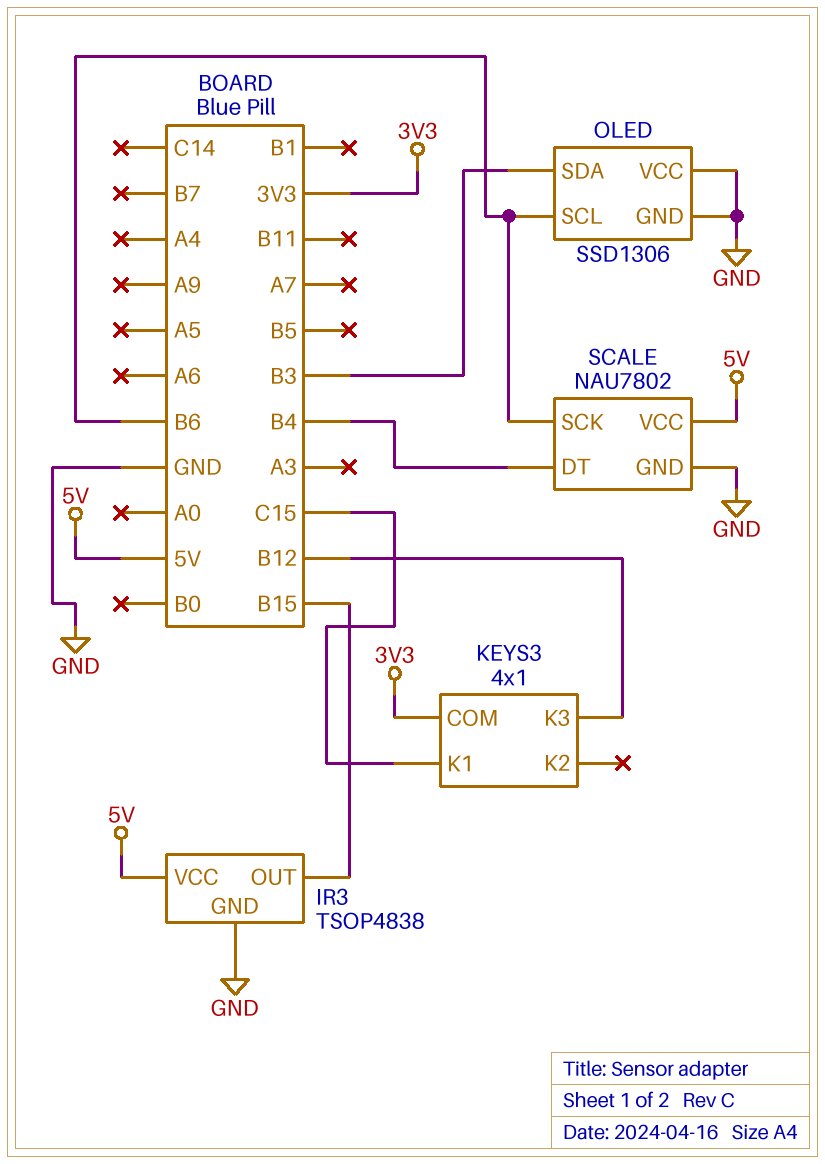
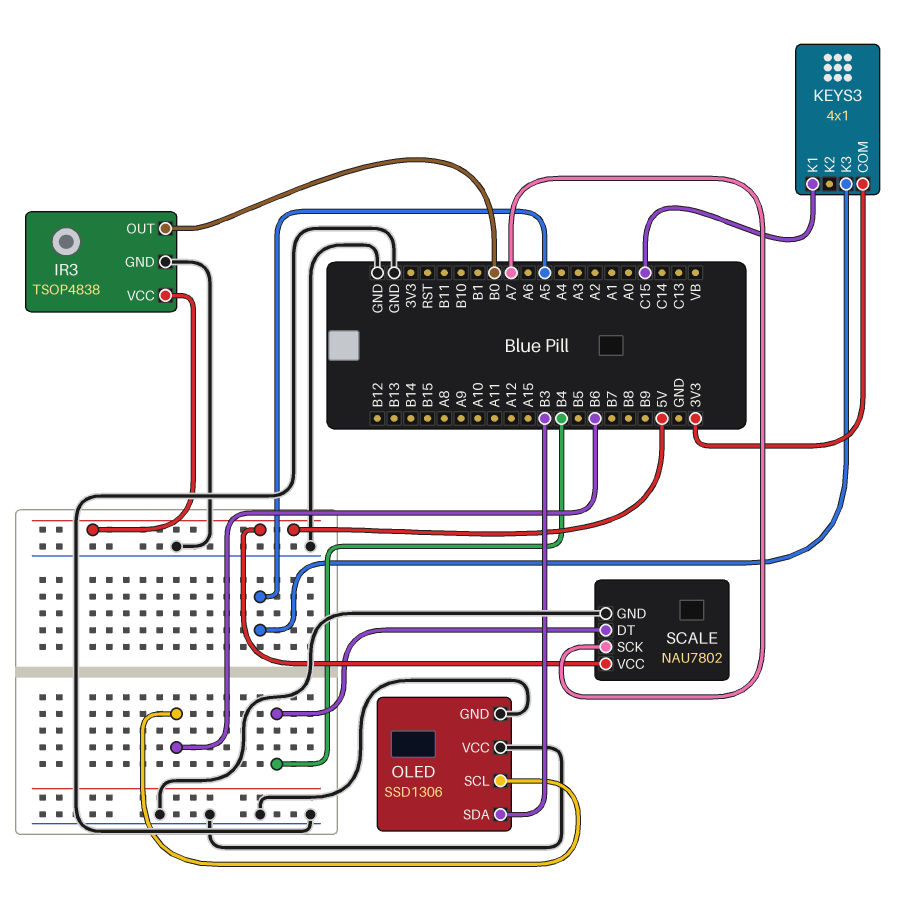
IR3 pin OUT: B15 -> B0
KEYS3 pin K3: B12 -> A5
SCALE pin SCK: B6 -> A7

